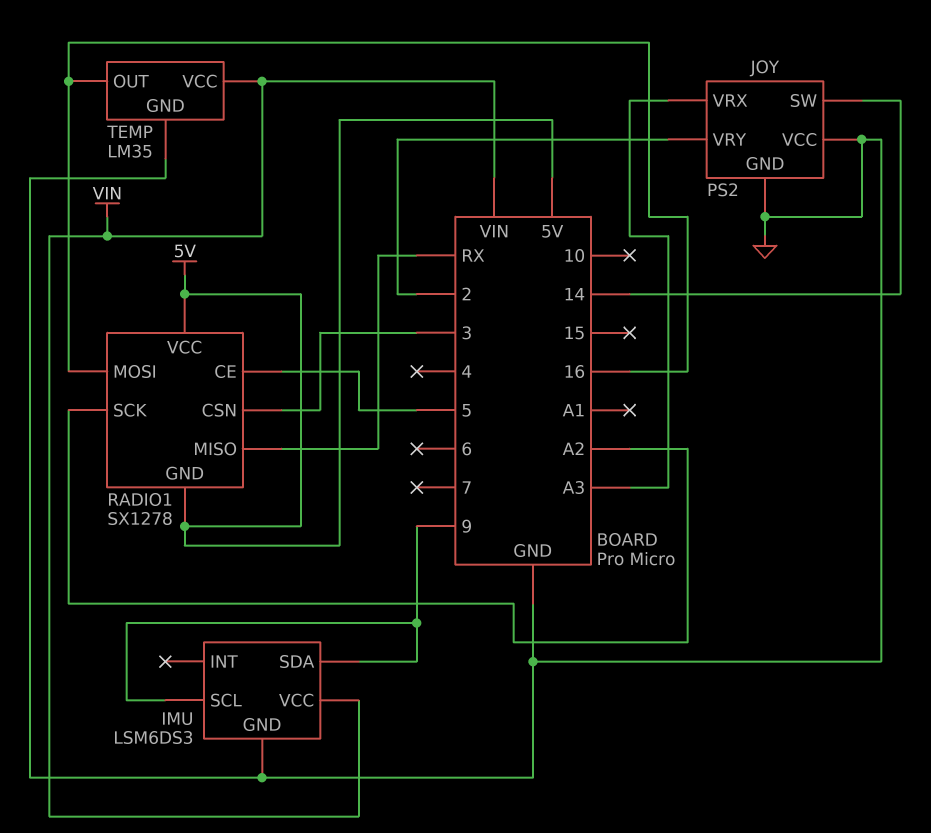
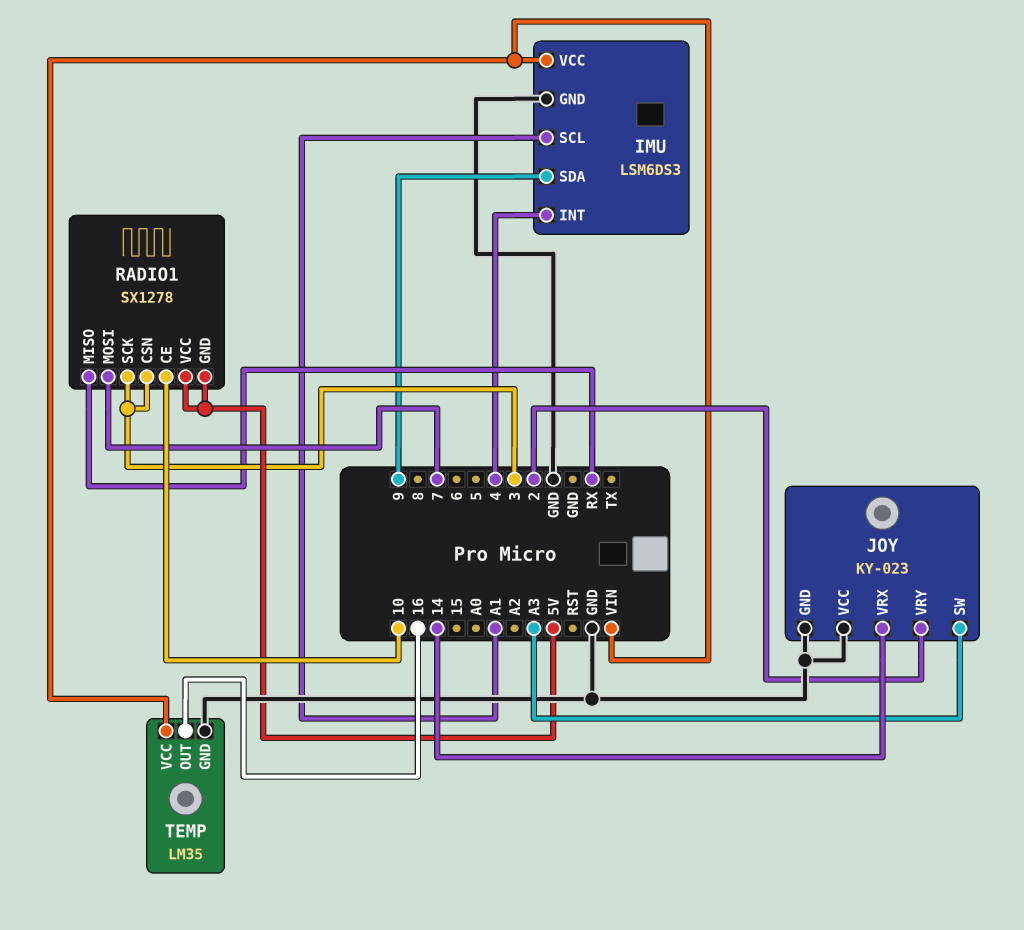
IMU pin INT: none -> 4
IMU pin SCL: 9 -> A1
JOY: PS2 -> KY-023
JOY pin SW: 14 -> A3
JOY pin VRX: A3 -> 14
RADIO1 pin CE: 5 -> 10
RADIO1 pin MOSI: 16 -> 7
RADIO1 pin SCK: A2 -> 3

